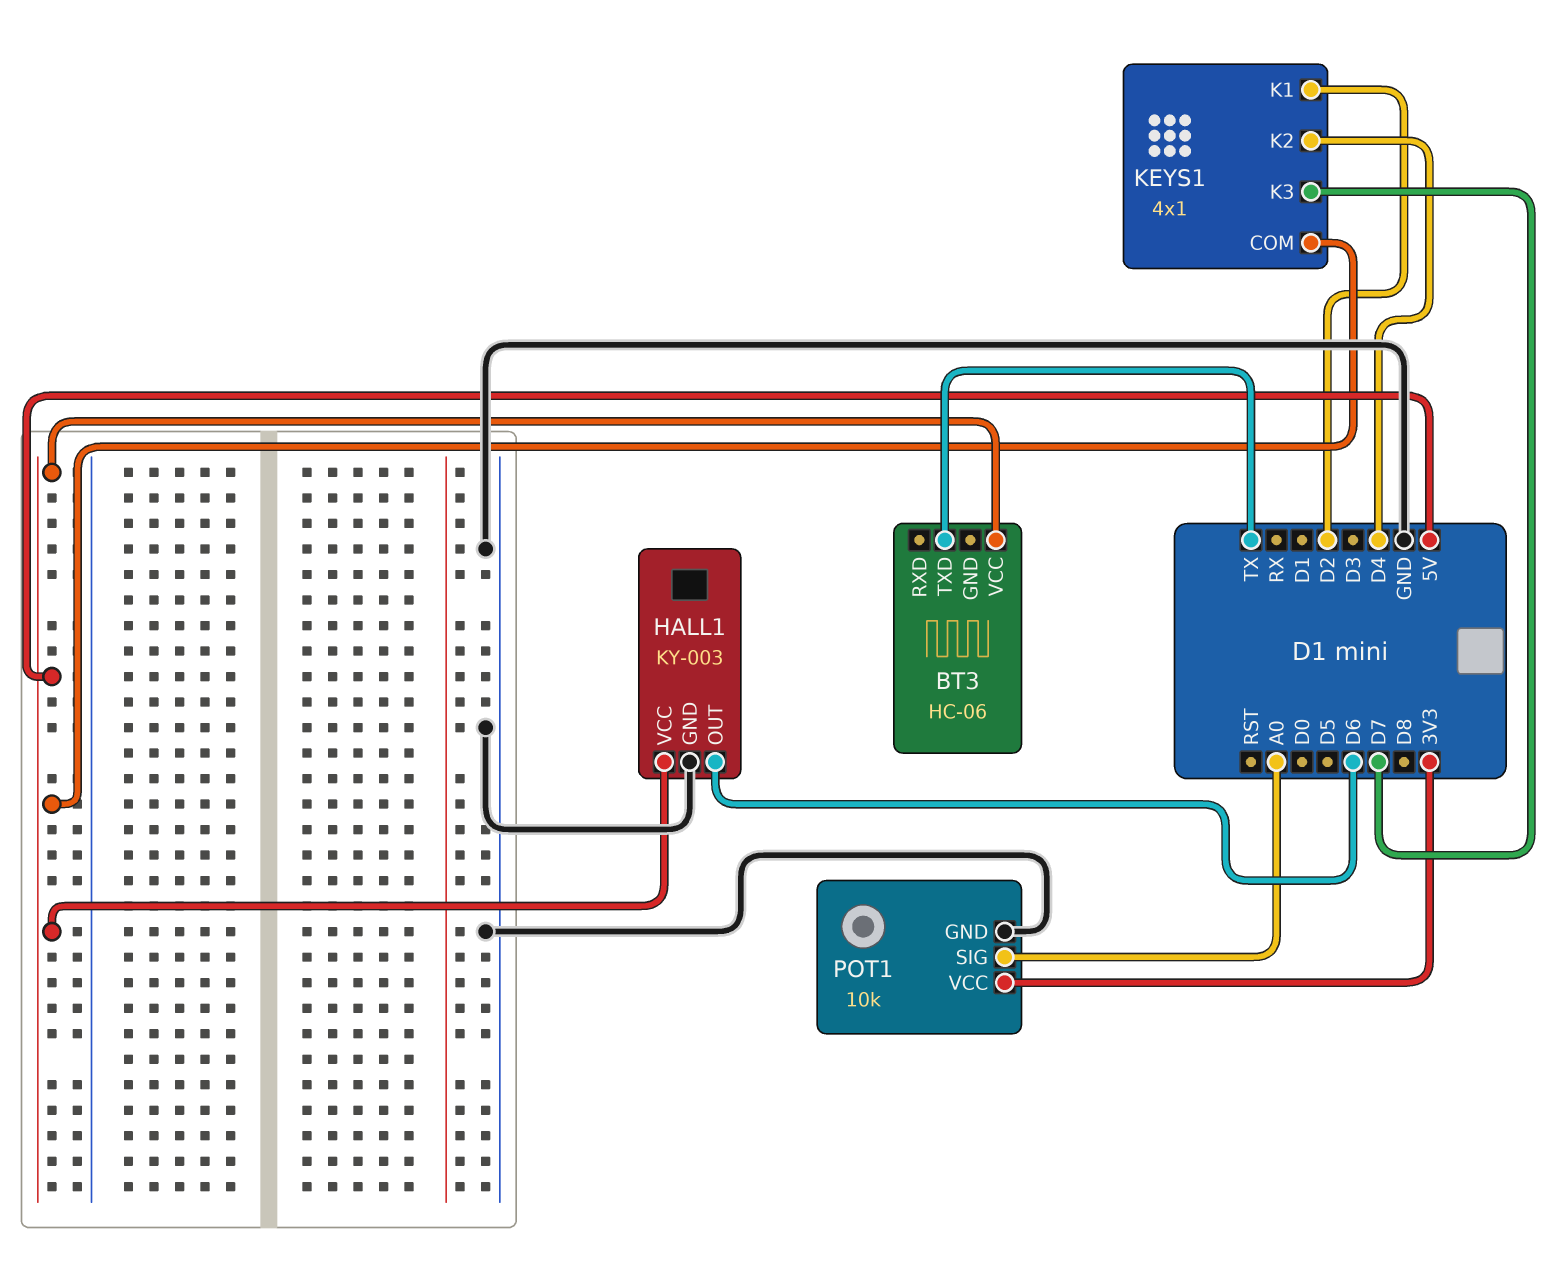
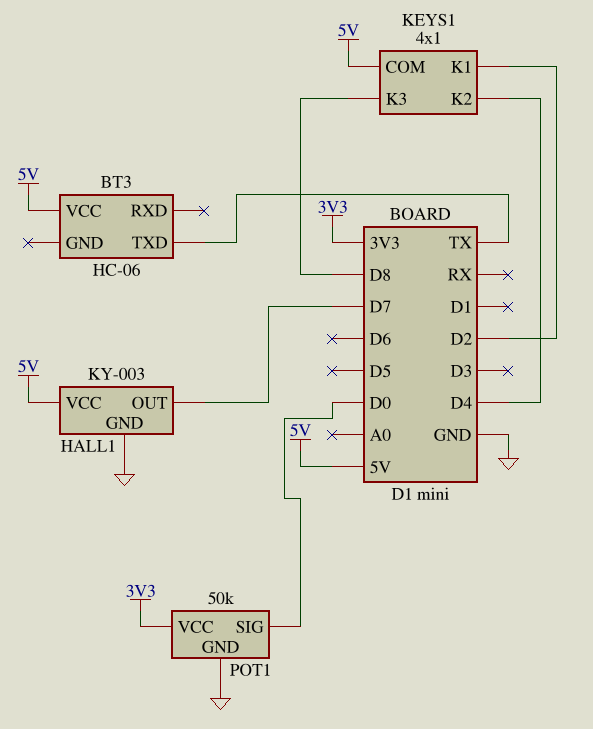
HALL1 pin OUT: D6 -> D7
KEYS1 pin K3: D7 -> D8
POT1: 10k -> 50k
POT1 pin SIG: A0 -> D0

